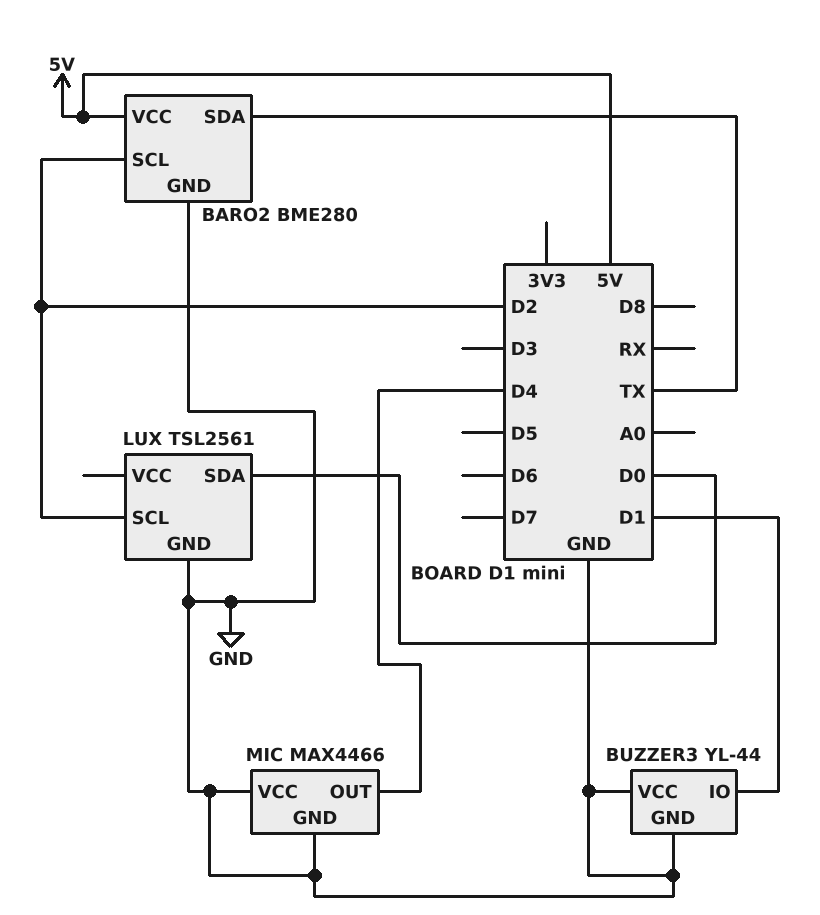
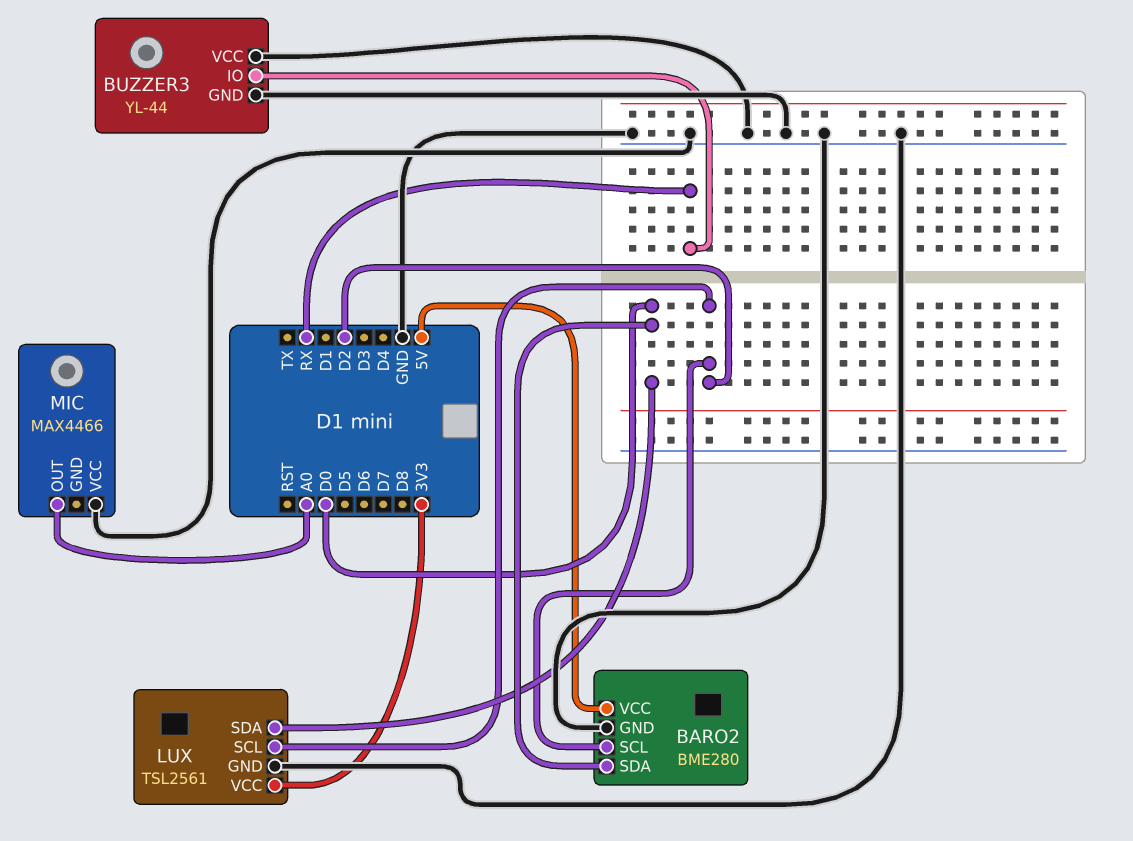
BARO2 pin SDA: TX -> D0
BUZZER3 pin IO: D1 -> RX
LUX pin VCC: none -> 3V3
MIC pin GND: GND -> none
MIC pin OUT: D4 -> A0

